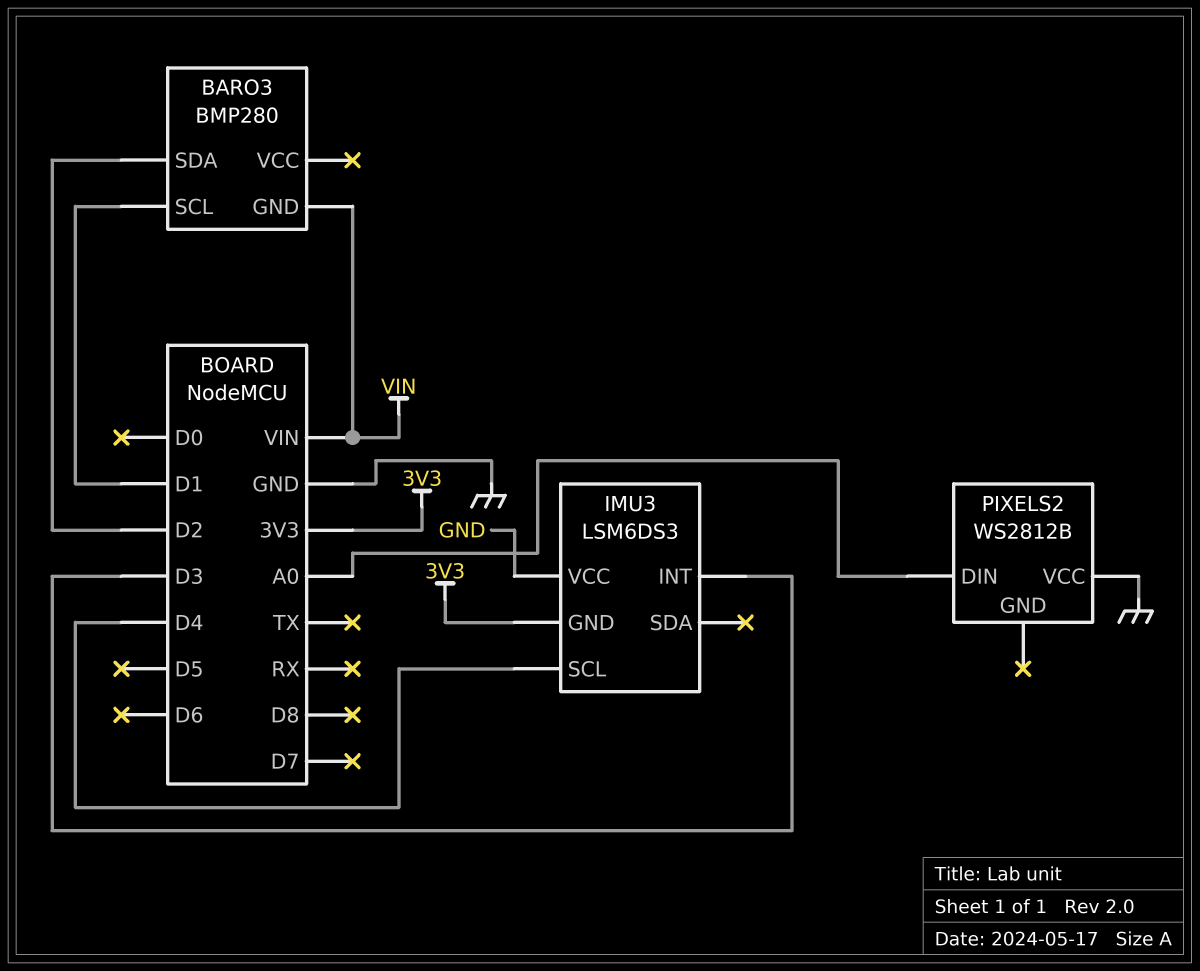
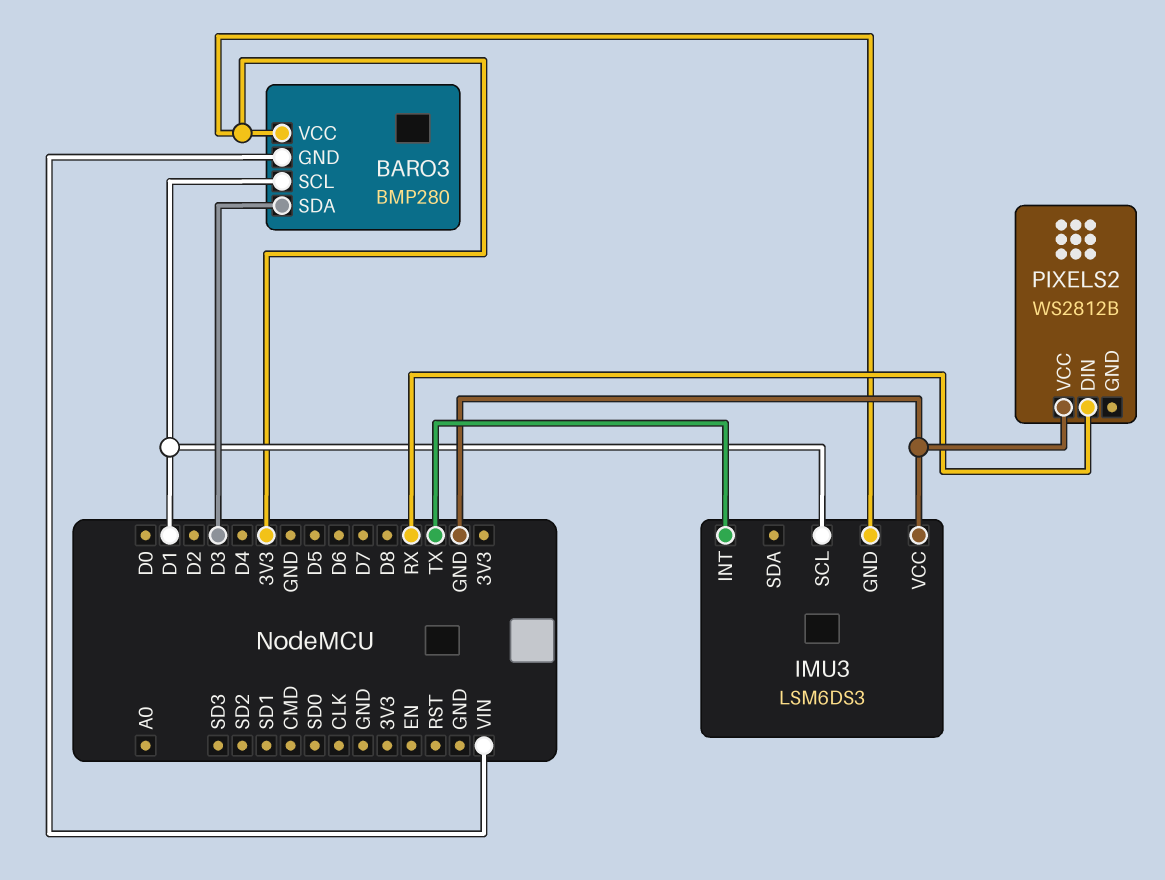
BARO3 pin SDA: D2 -> D3
BARO3 pin VCC: none -> 3V3
IMU3 pin INT: D3 -> TX
IMU3 pin SCL: D4 -> D1
PIXELS2 pin DIN: A0 -> RX

